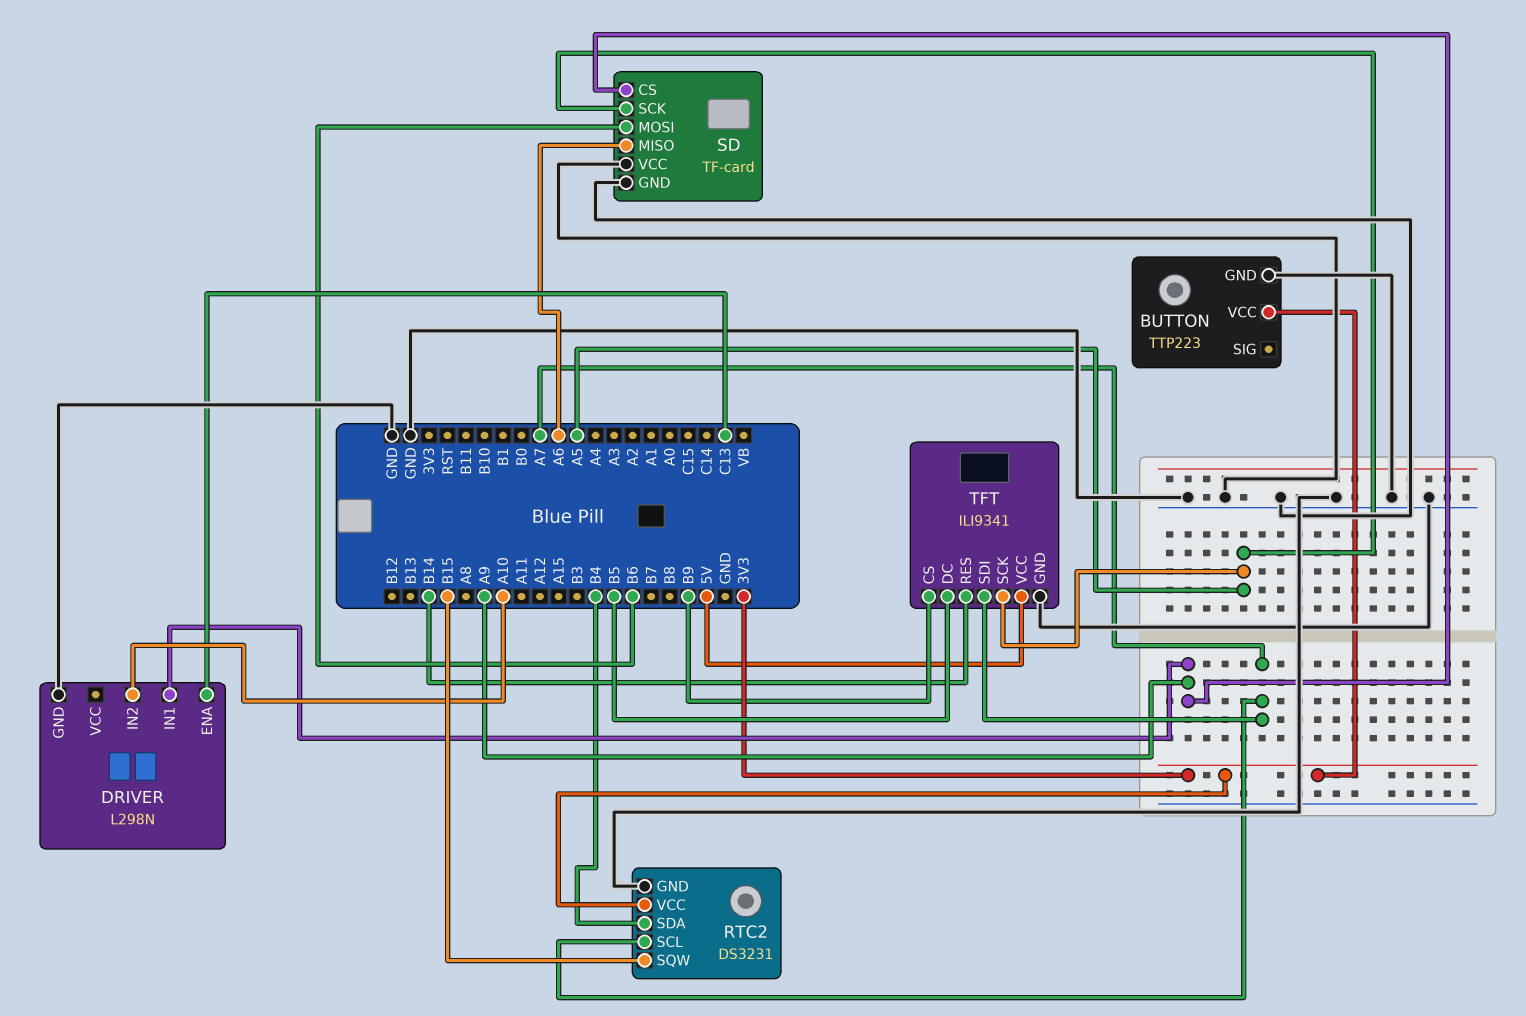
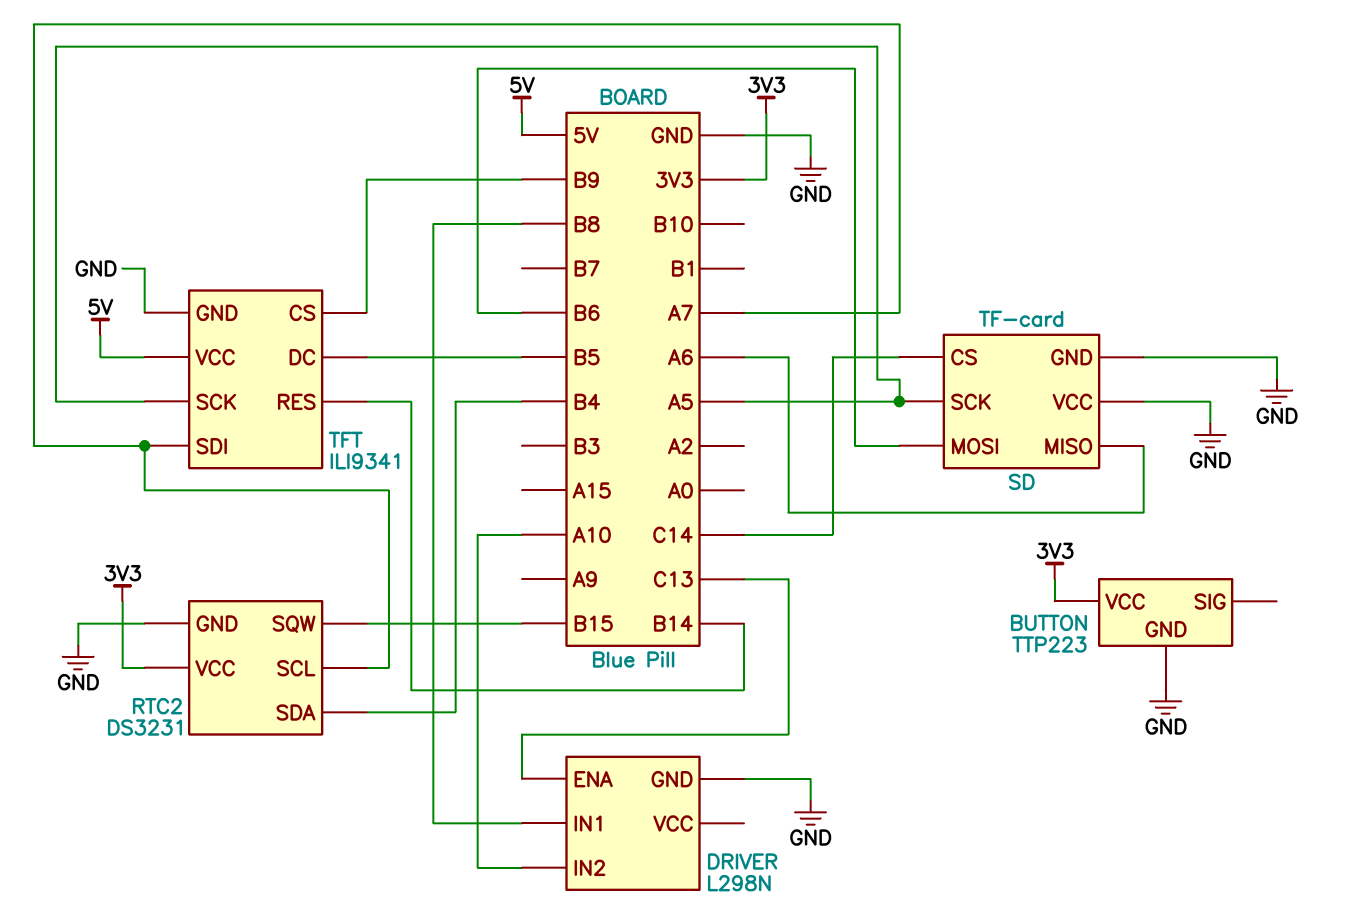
DRIVER pin IN1: A9 -> B8
SD pin CS: A9 -> C14

